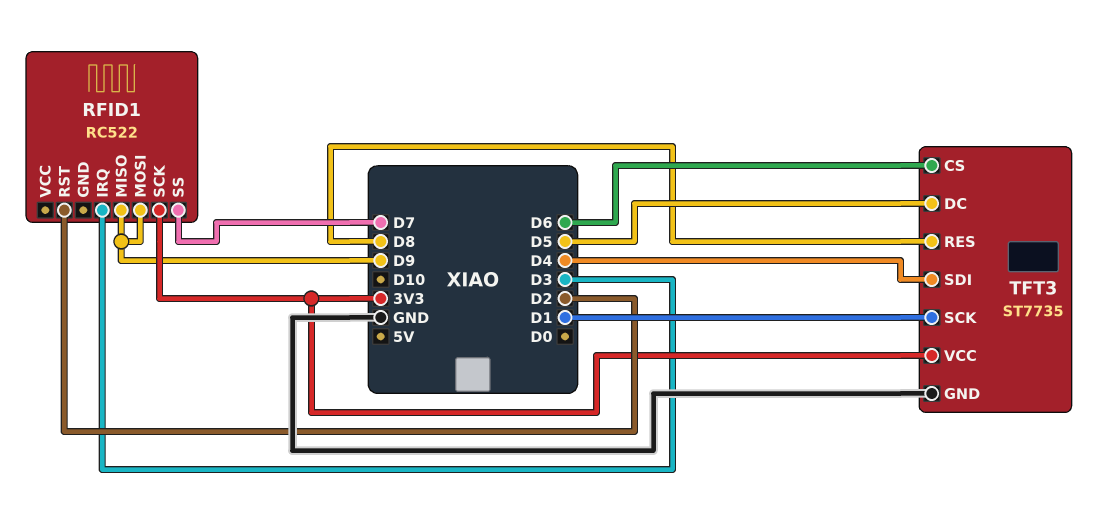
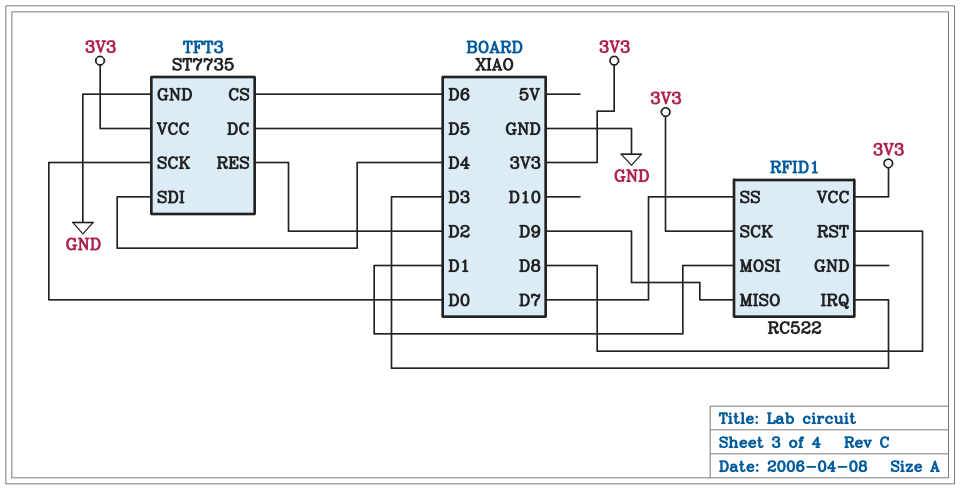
RFID1 pin MOSI: D9 -> D1
RFID1 pin RST: D2 -> D8
RFID1 pin VCC: none -> 3V3
TFT3 pin RES: D8 -> D2
TFT3 pin SCK: D1 -> D0

